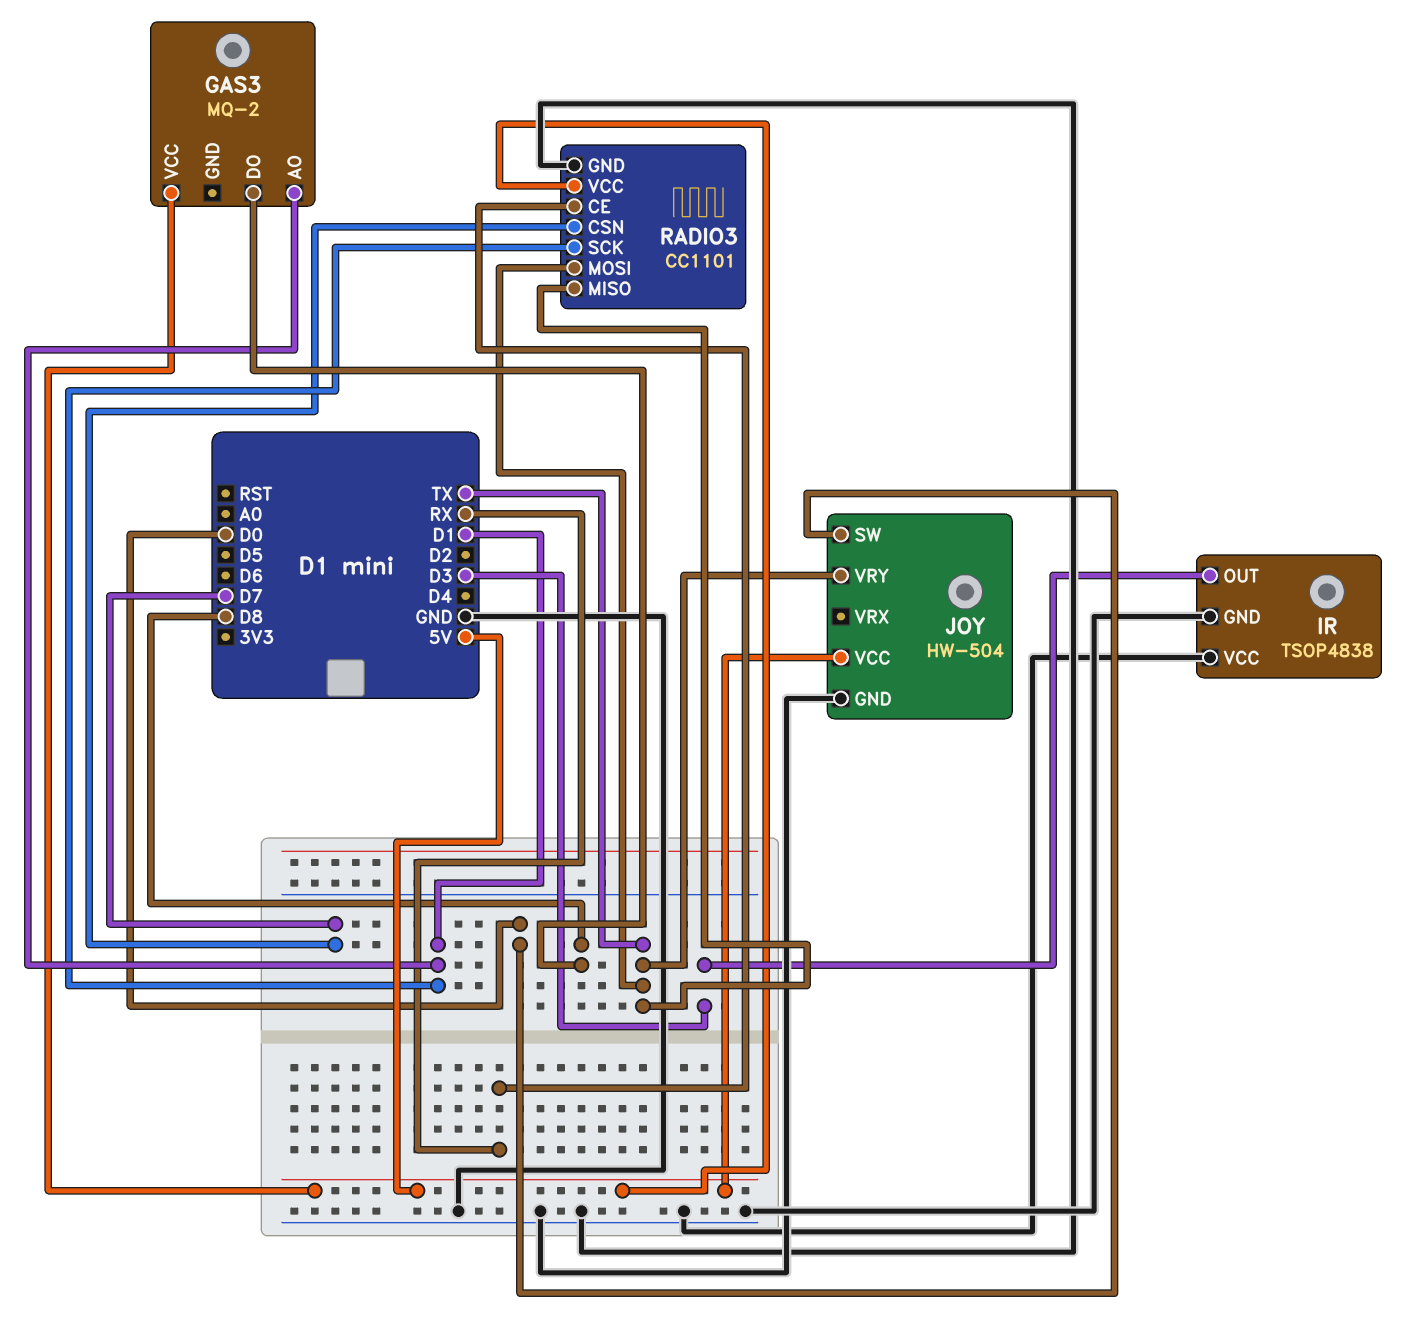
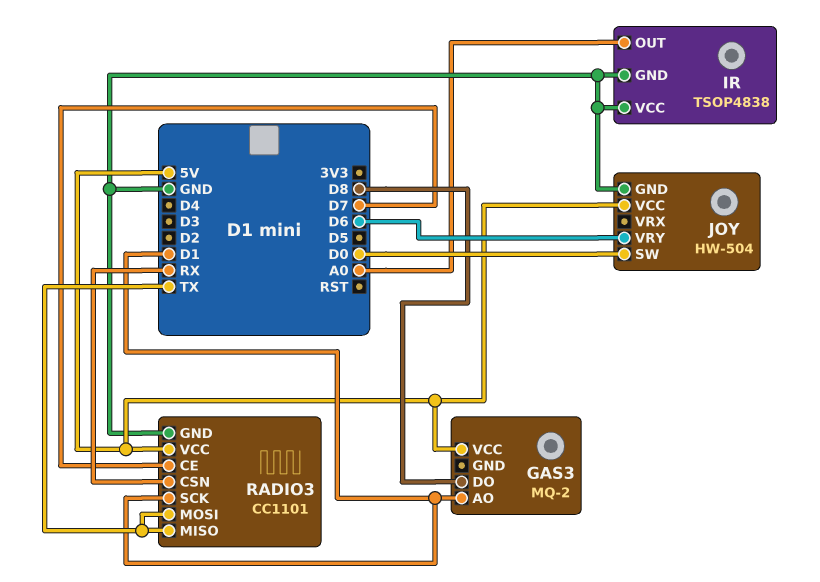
IR pin OUT: D3 -> A0
JOY pin VRY: TX -> D6
RADIO3 pin CE: RX -> D7
RADIO3 pin CSN: D7 -> RX

